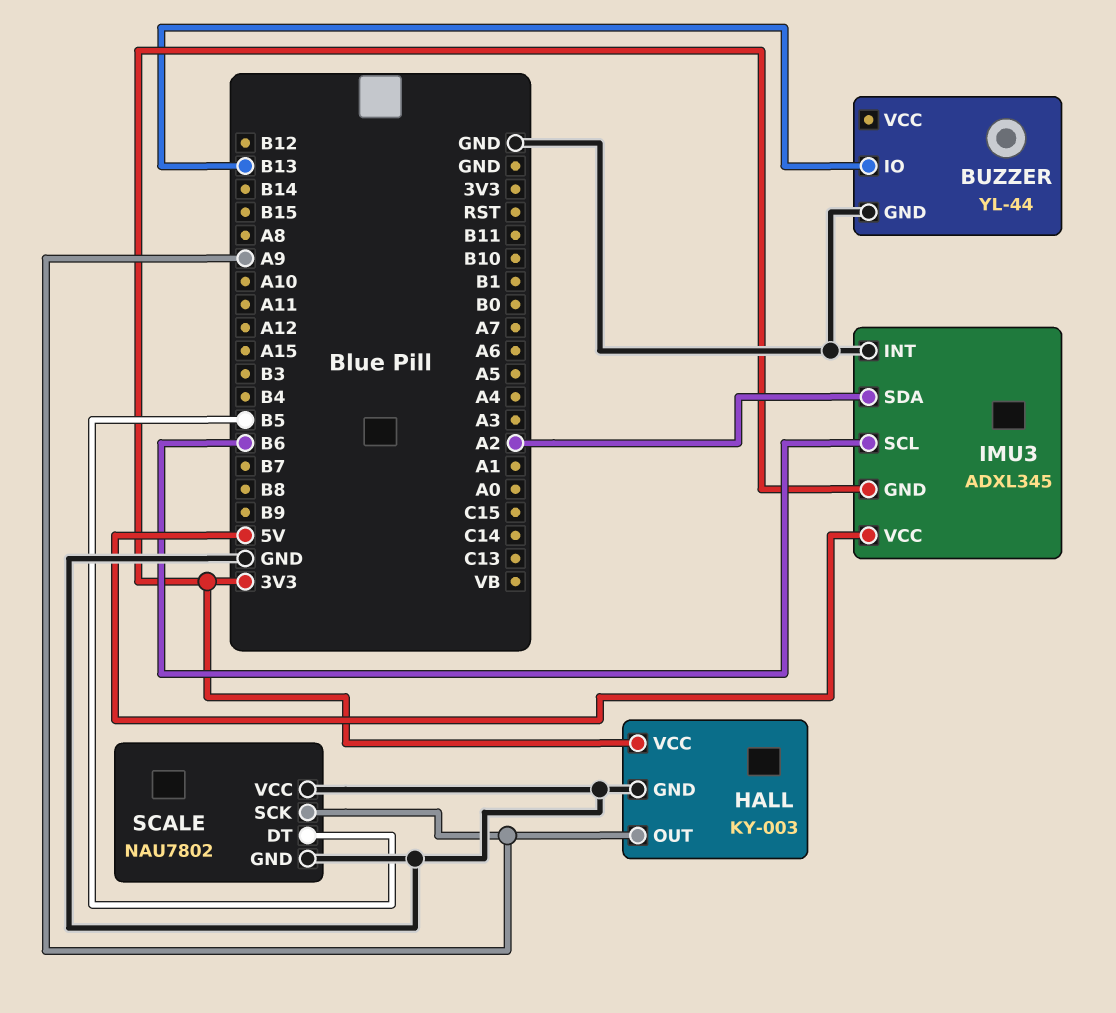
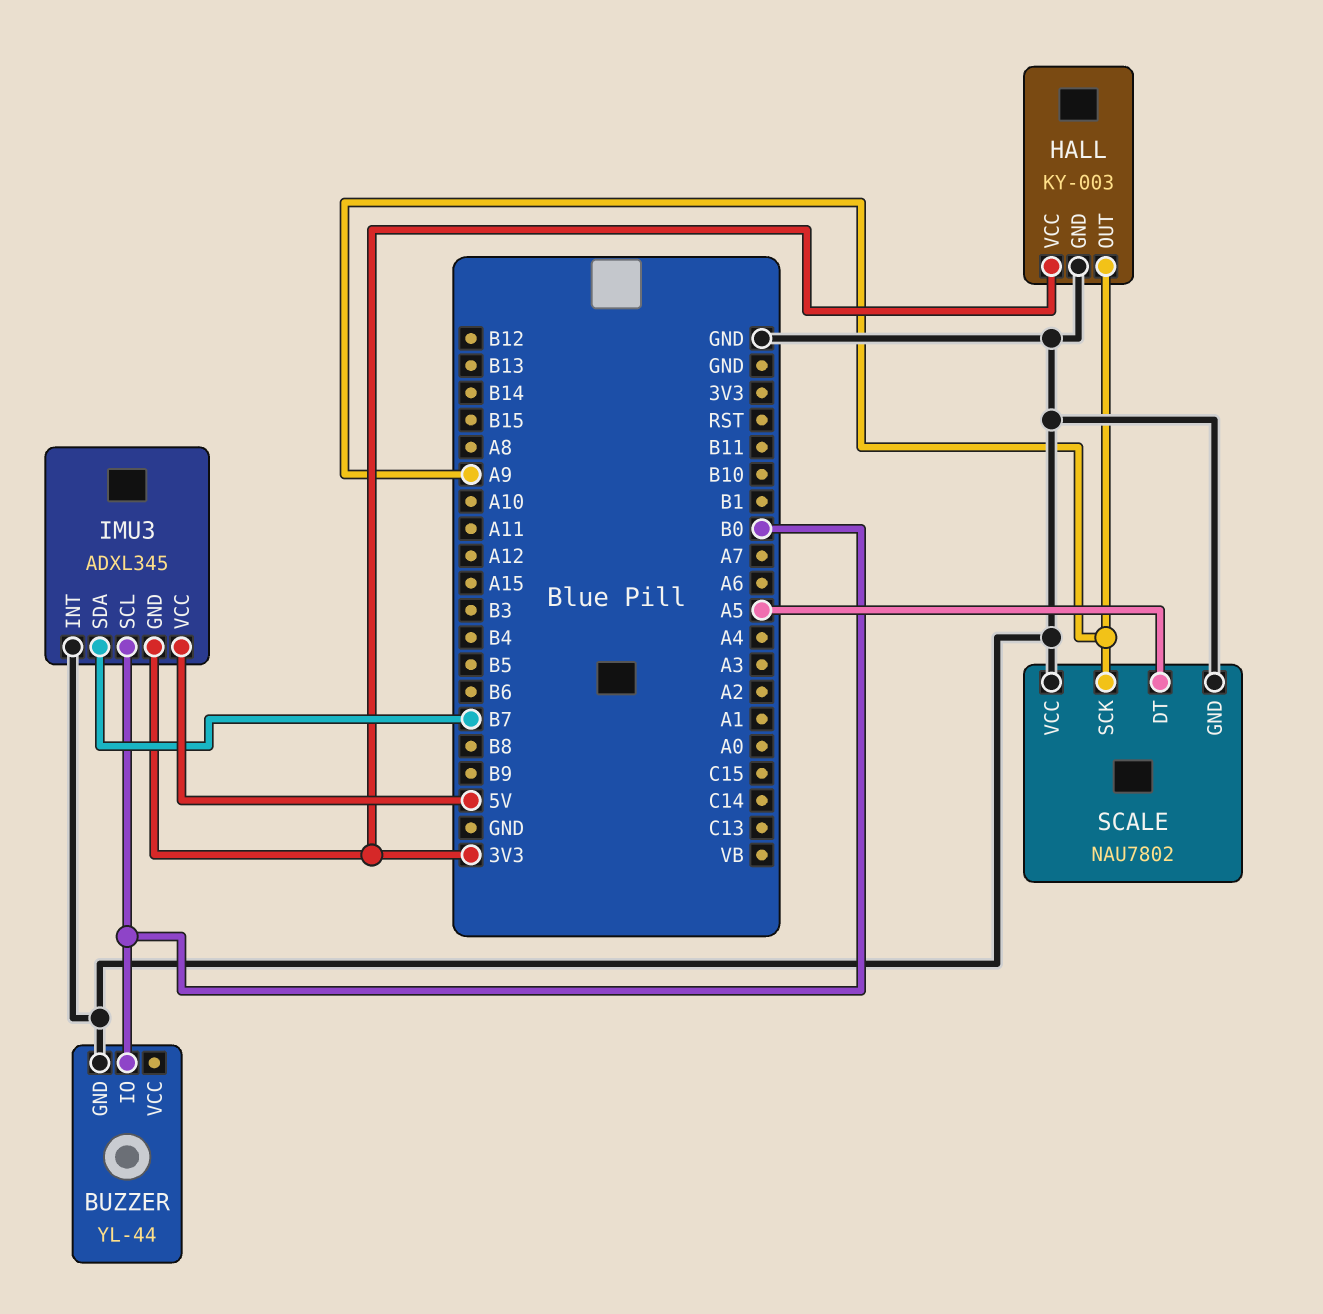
BUZZER pin IO: B13 -> B0
IMU3 pin SCL: B6 -> B0
IMU3 pin SDA: A2 -> B7
SCALE pin DT: B5 -> A5

